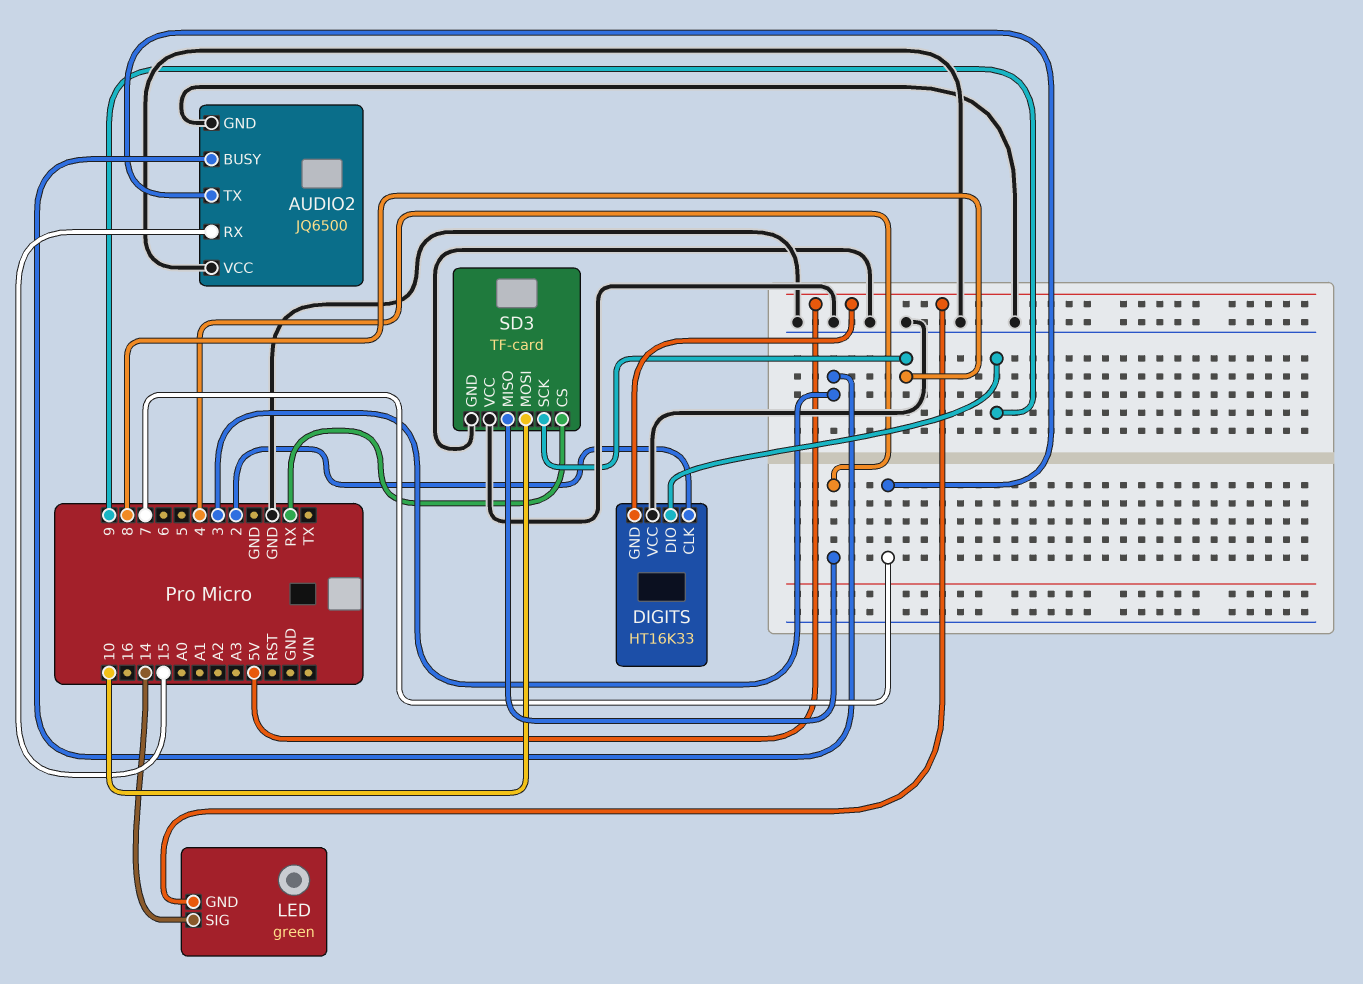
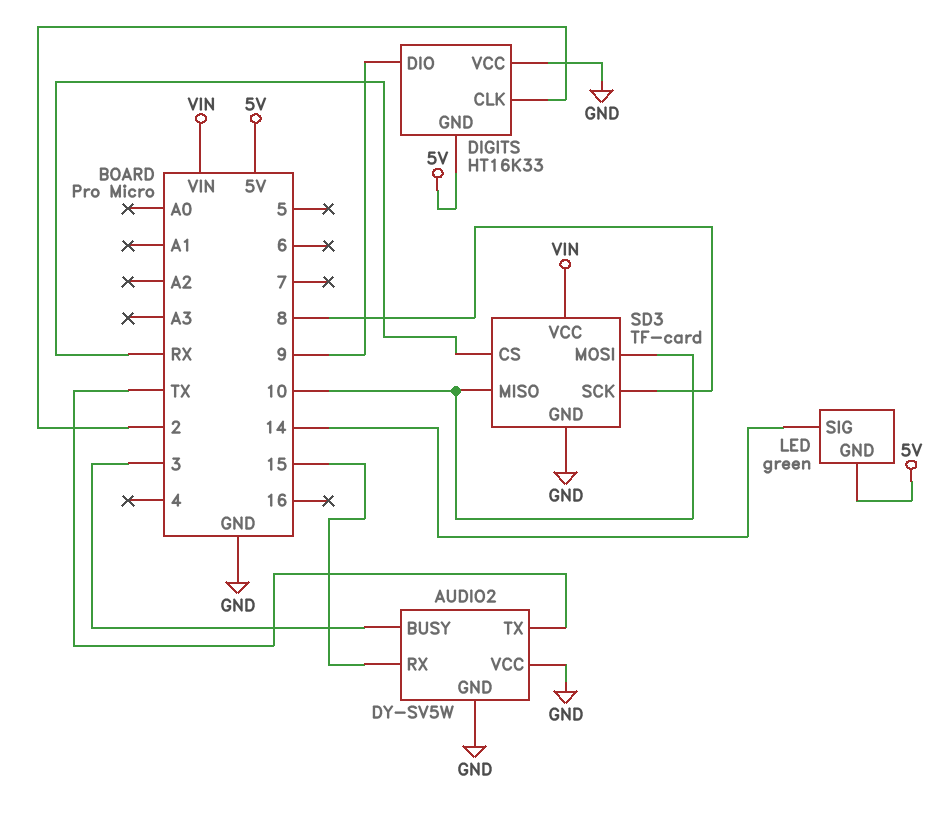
AUDIO2: JQ6500 -> DY-SV5W
AUDIO2 pin TX: 7 -> TX
SD3 pin MISO: 4 -> 10
SD3 pin VCC: GND -> VIN

